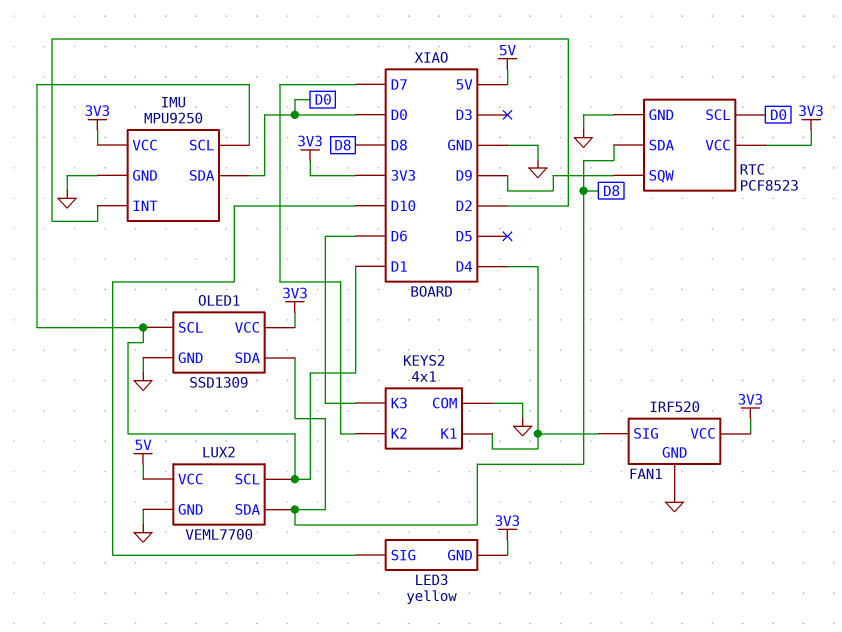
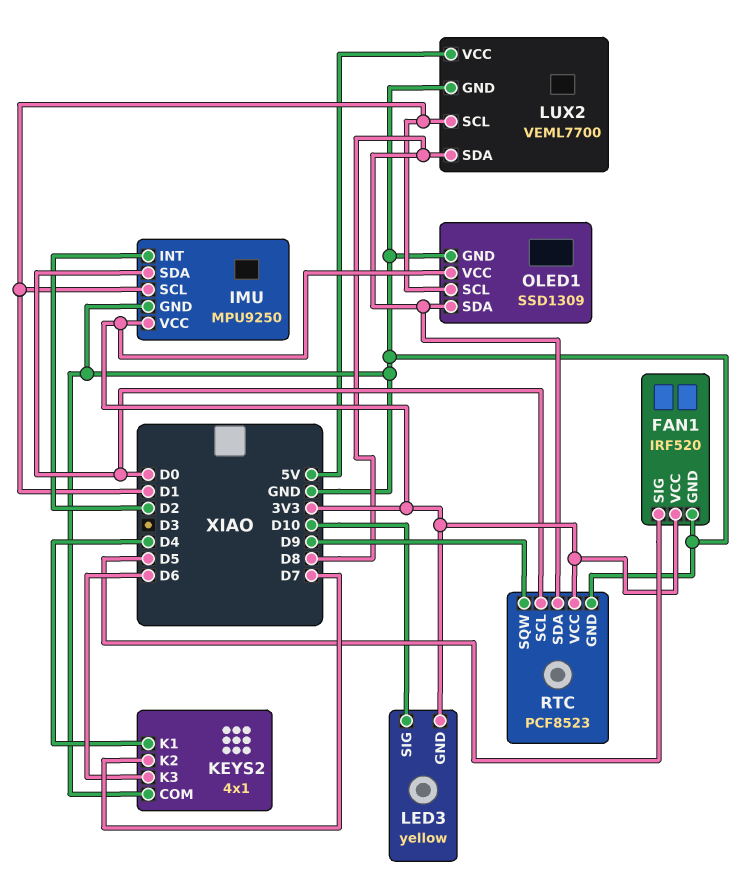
FAN1 pin SIG: D4 -> D5

